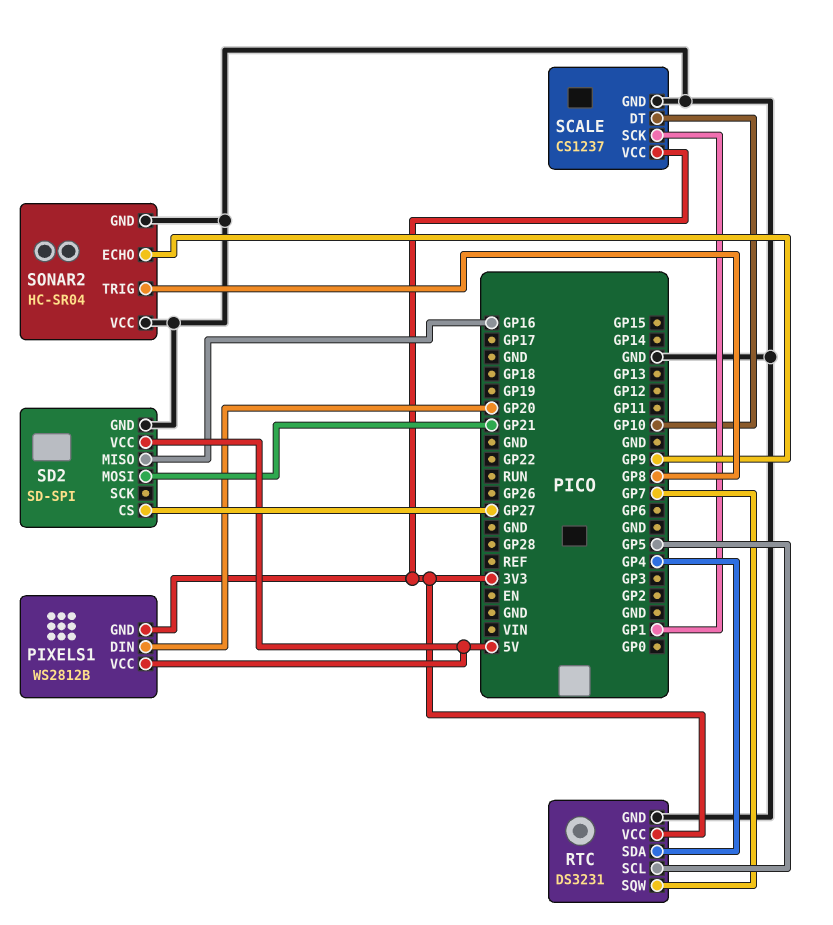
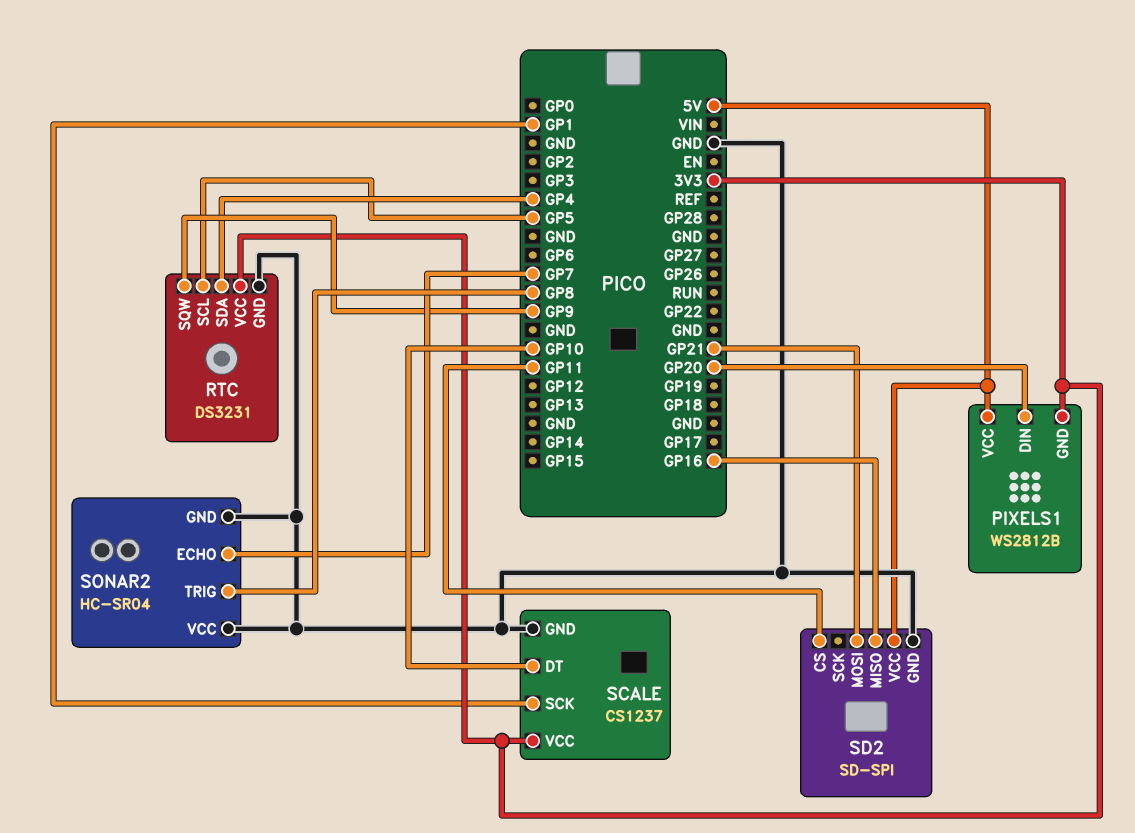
RTC pin SQW: GP7 -> GP9
SD2 pin CS: GP27 -> GP11
SONAR2 pin ECHO: GP9 -> GP7

